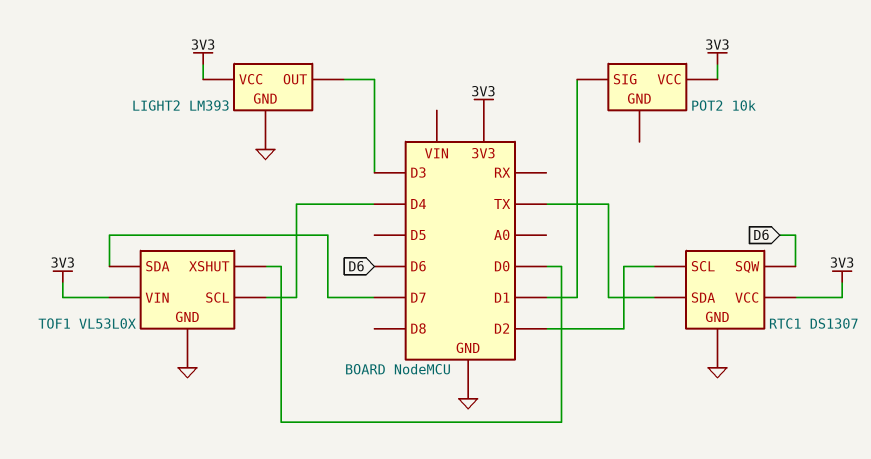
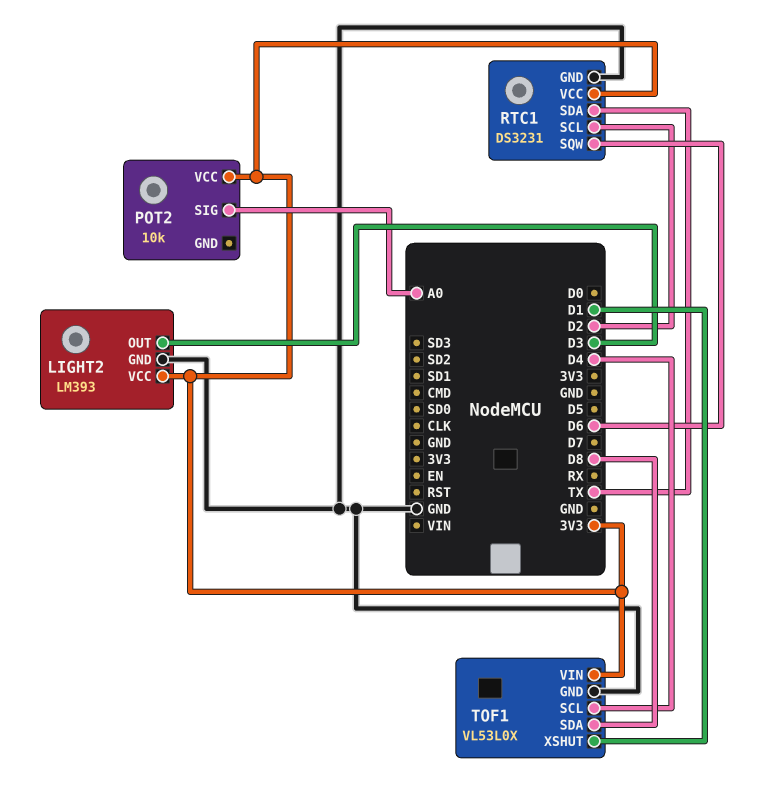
POT2 pin SIG: D1 -> A0
RTC1: DS1307 -> DS3231
TOF1 pin SDA: D7 -> D8
TOF1 pin XSHUT: D0 -> D1

